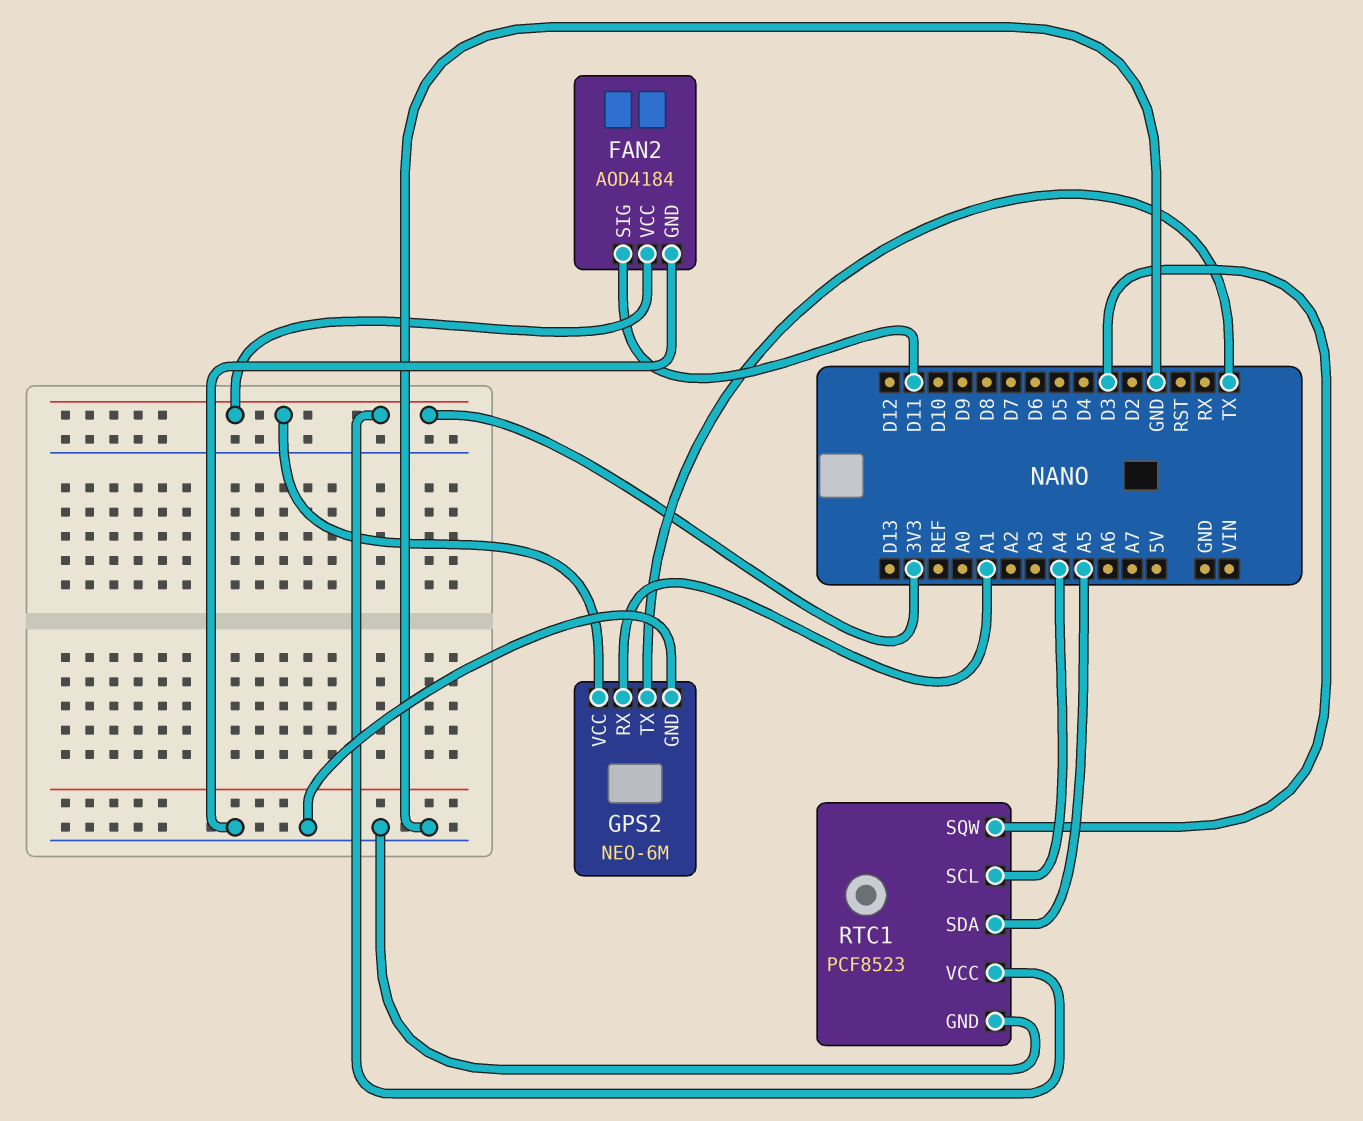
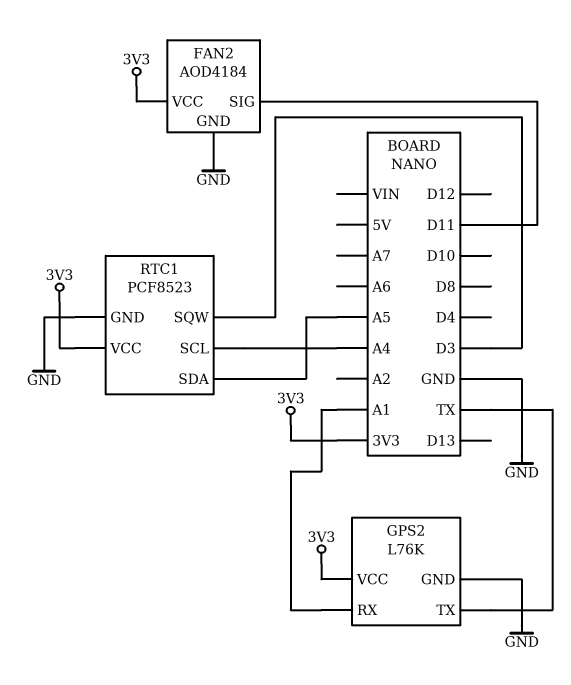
GPS2: NEO-6M -> L76K

